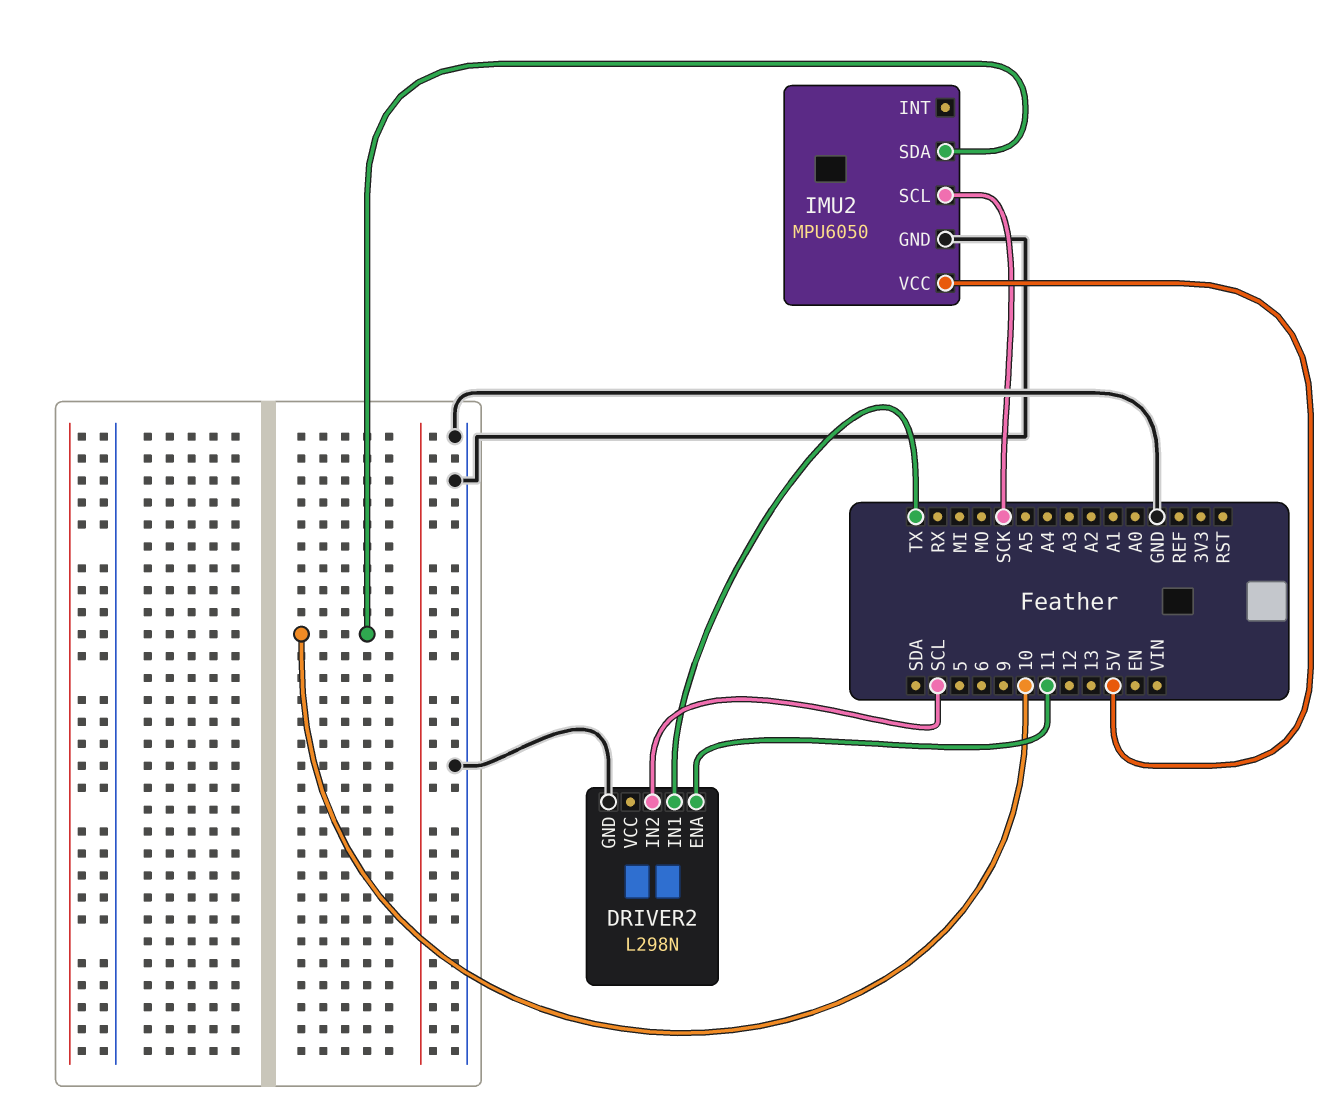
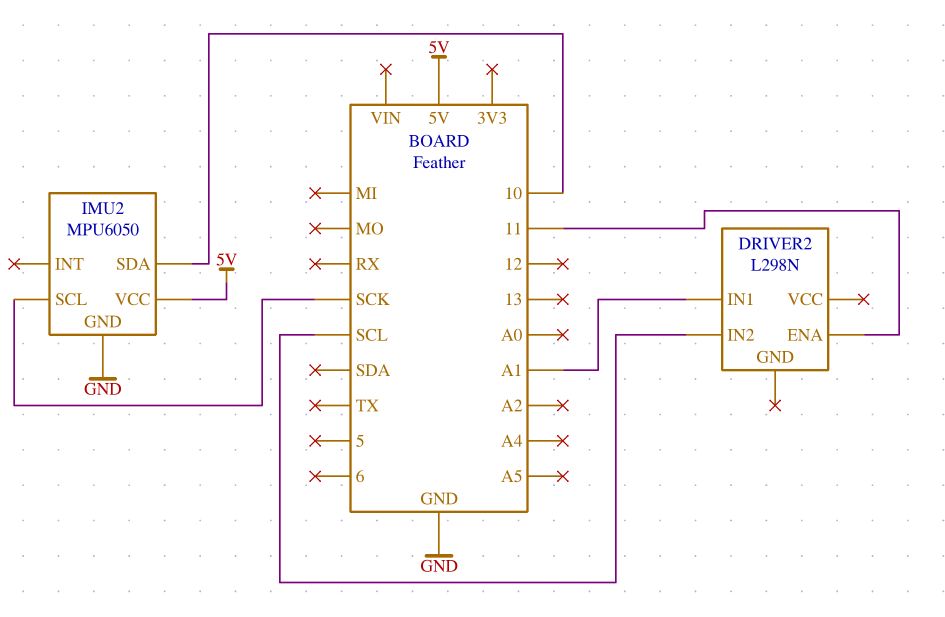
DRIVER2 pin GND: GND -> none
DRIVER2 pin IN1: TX -> A1

